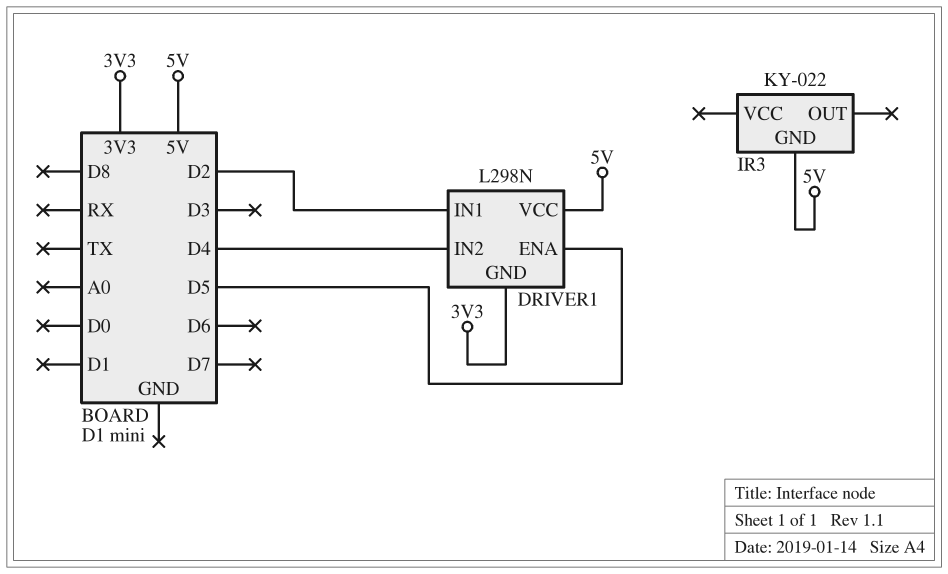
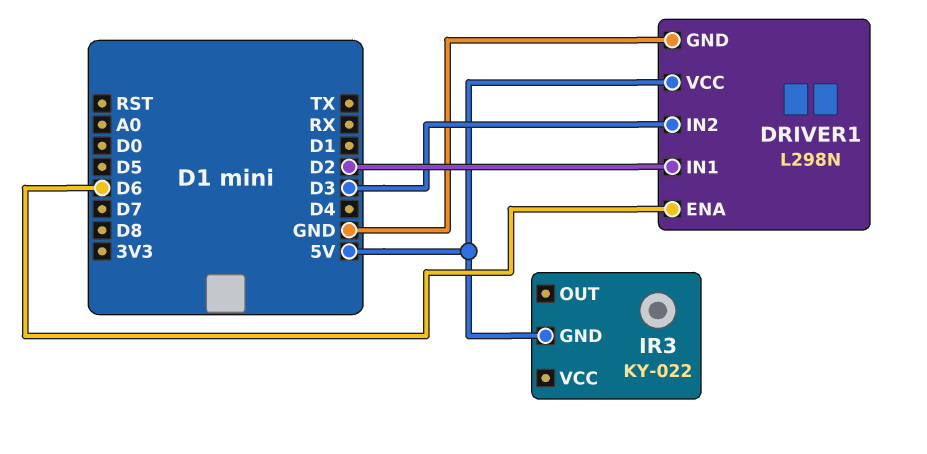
DRIVER1 pin ENA: D5 -> D6
DRIVER1 pin GND: 3V3 -> GND
DRIVER1 pin IN2: D4 -> D3

